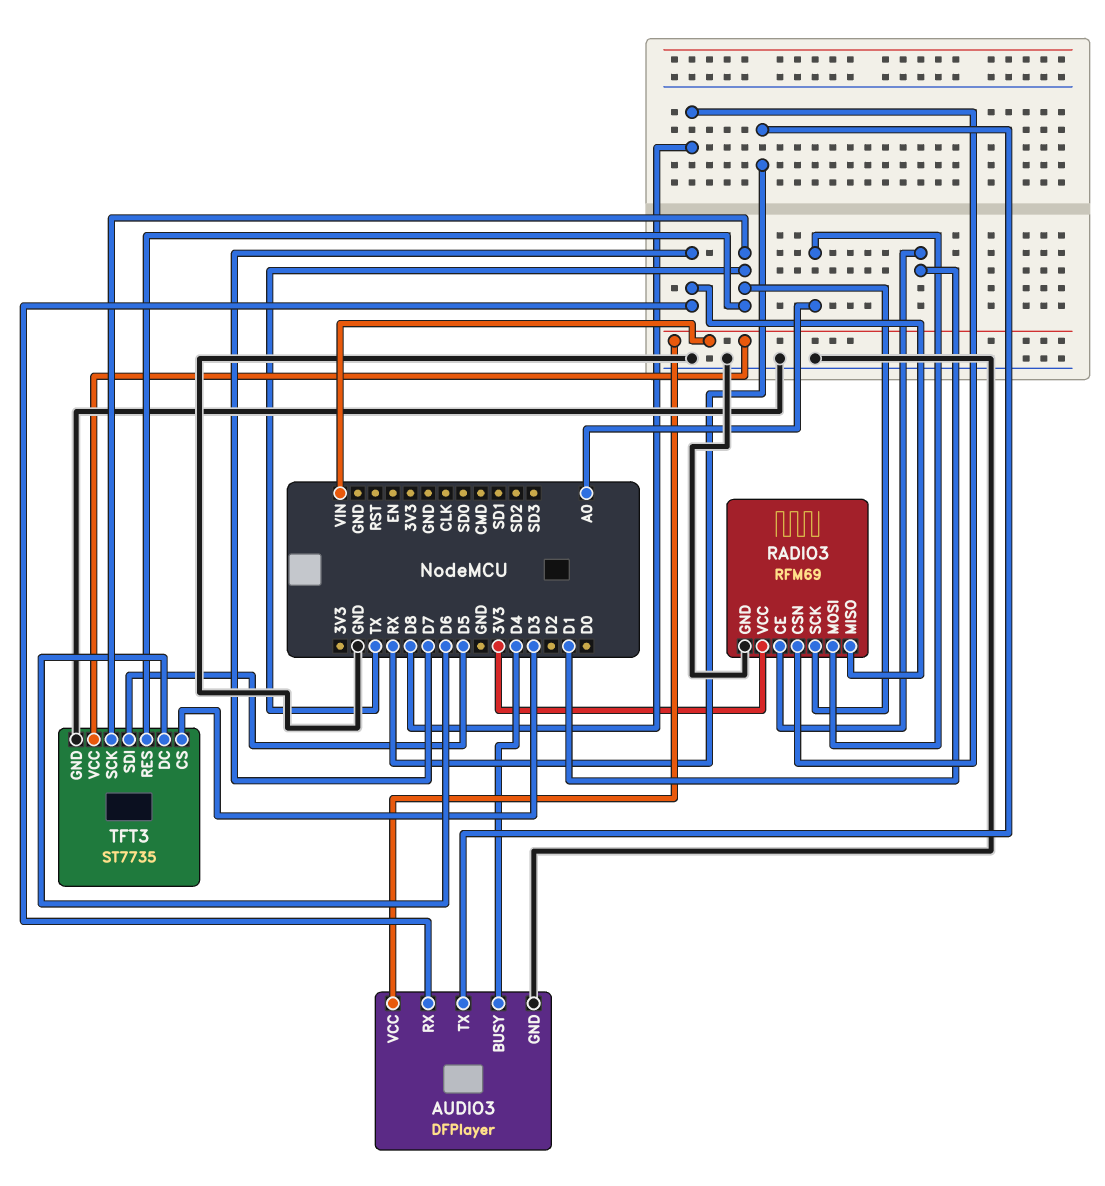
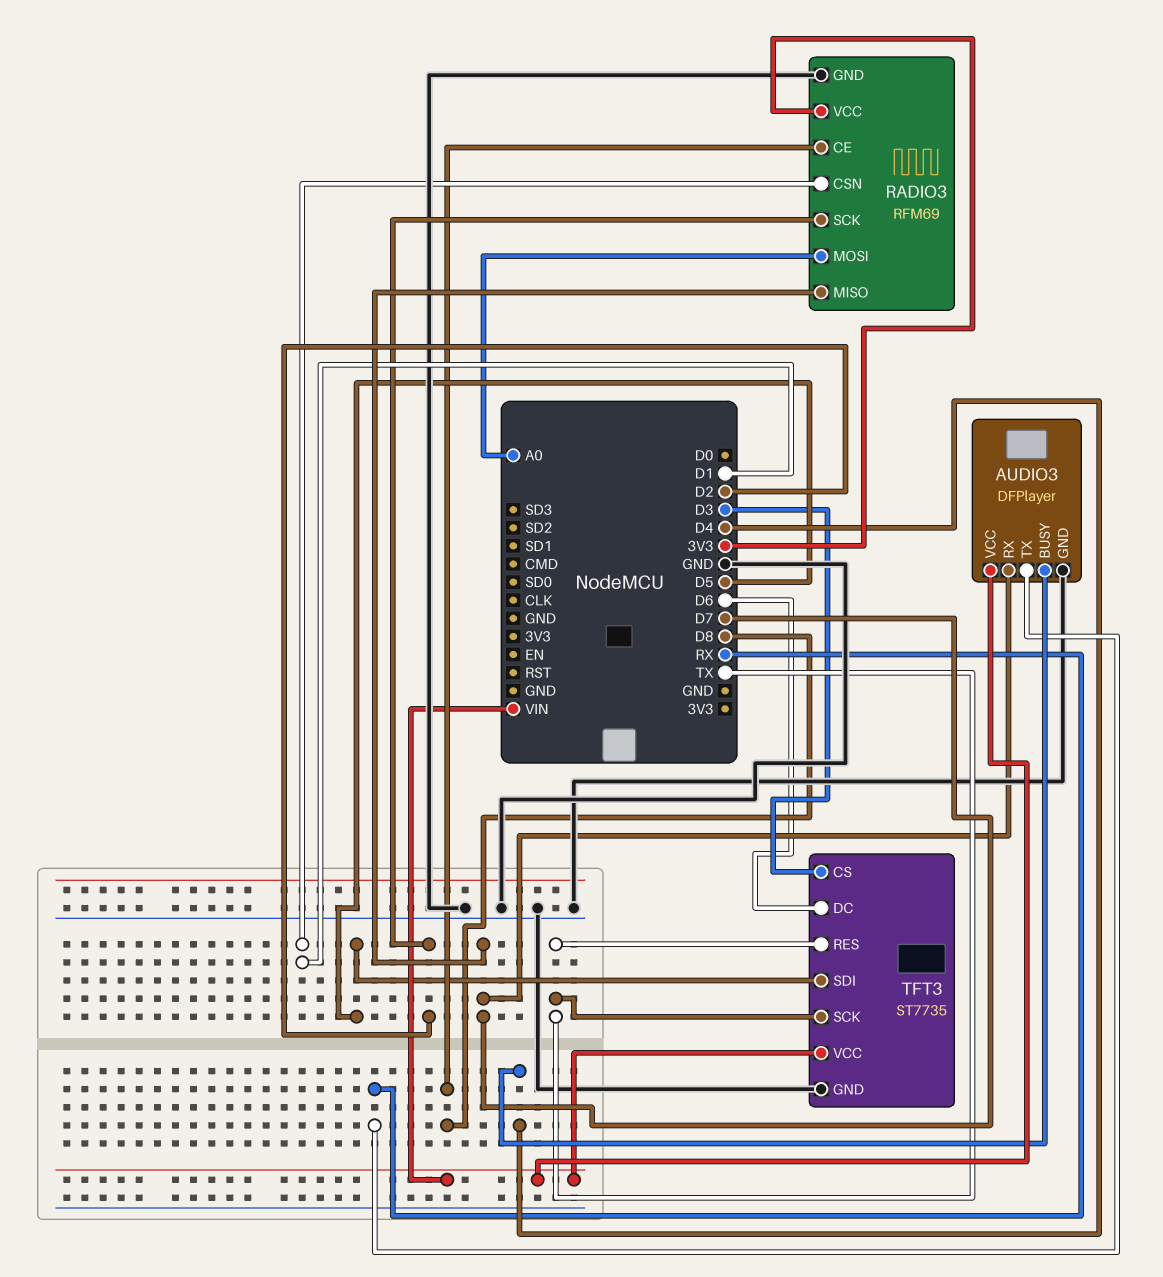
RADIO3 pin CE: D1 -> D8
RADIO3 pin CSN: D8 -> D1
RADIO3 pin SCK: TX -> D2

